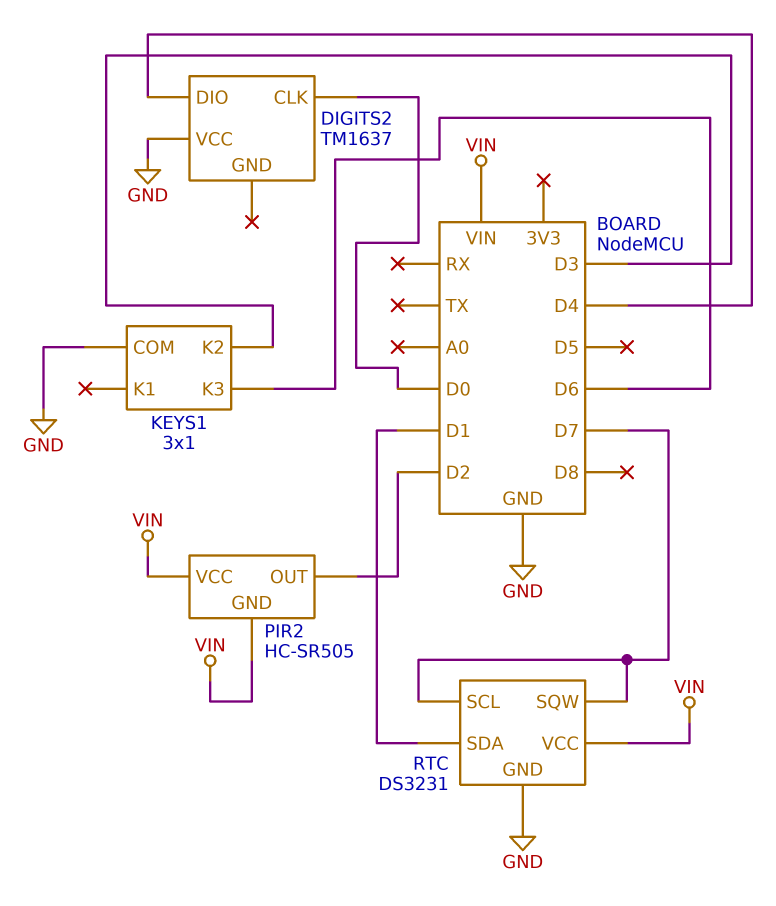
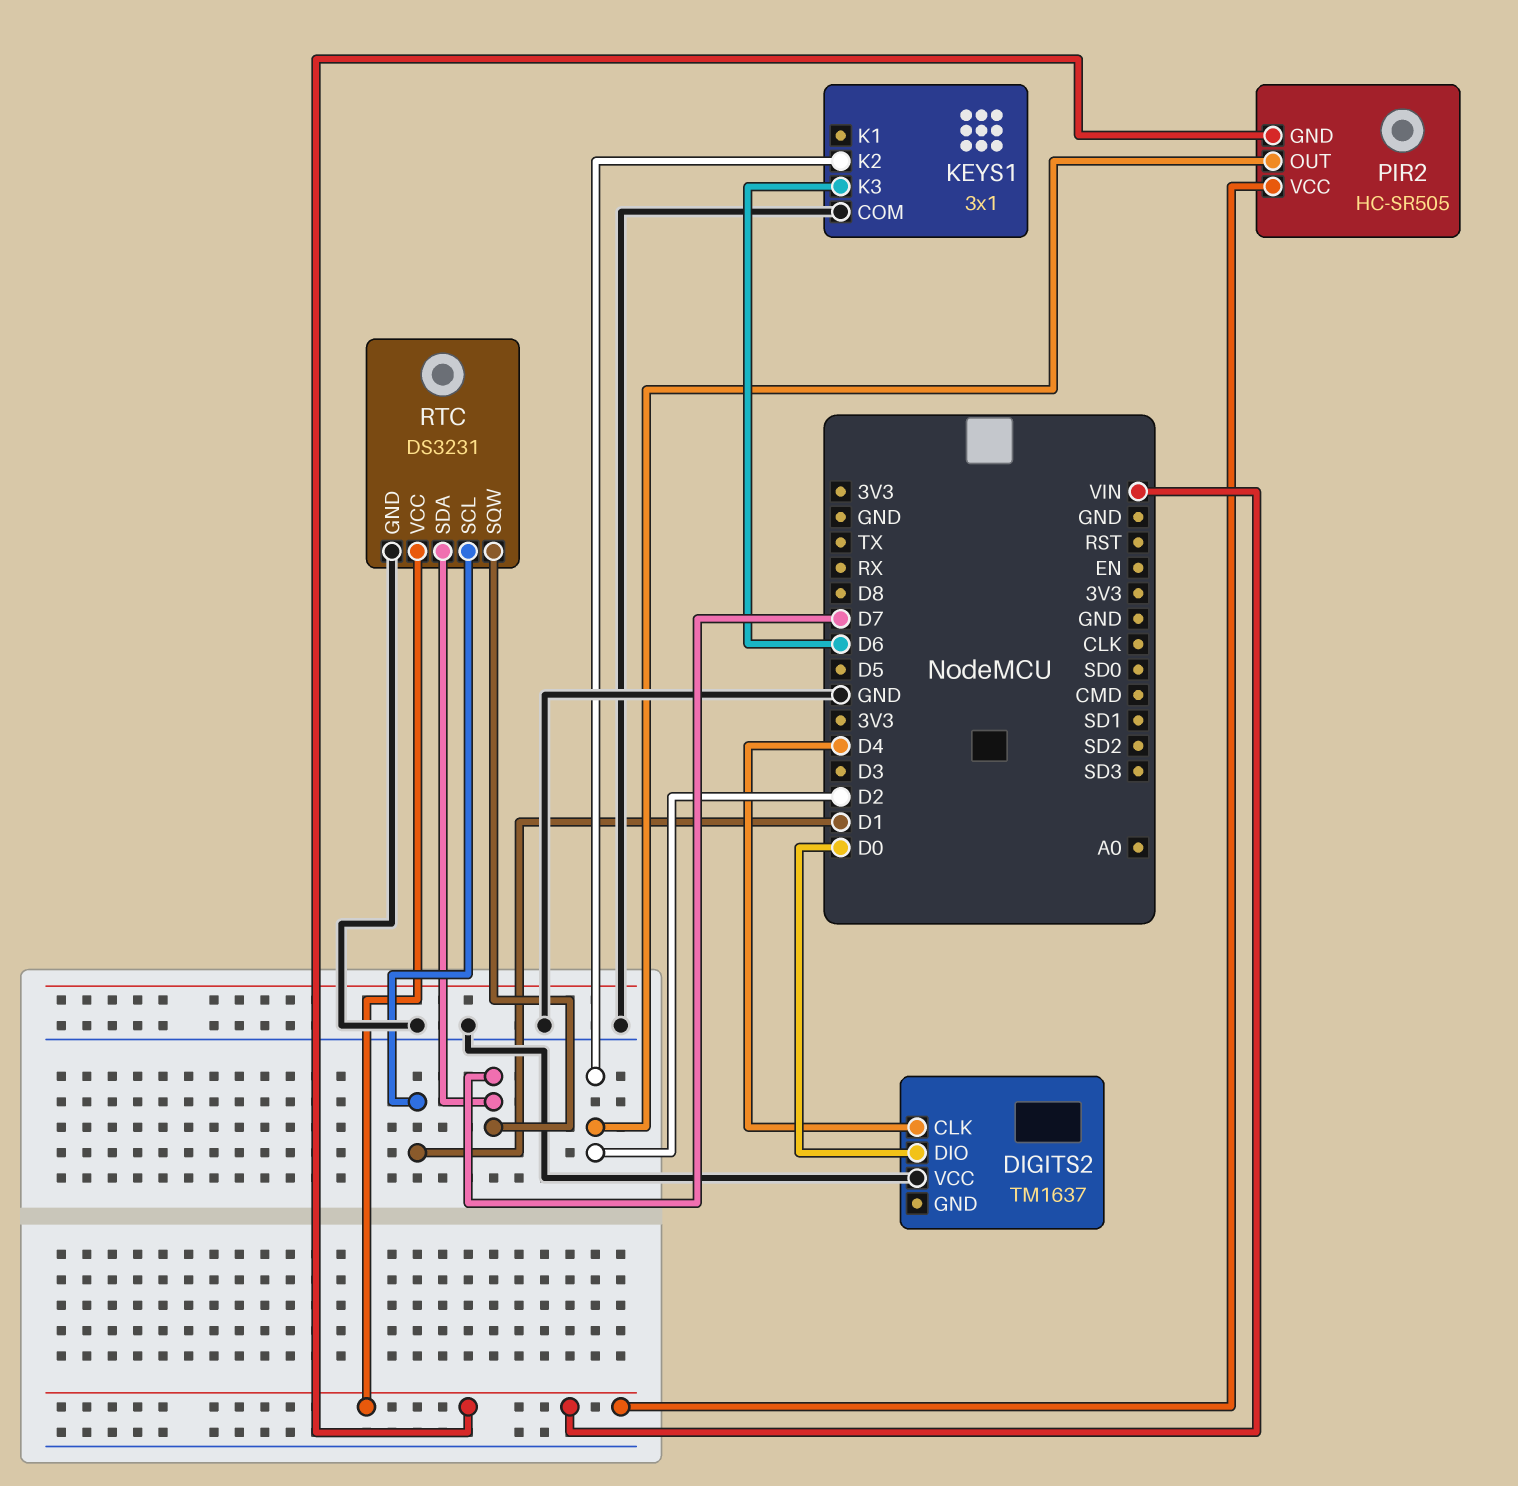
DIGITS2 pin CLK: D0 -> D4
DIGITS2 pin DIO: D4 -> D0
KEYS1 pin K2: D3 -> D2
RTC pin SCL: D7 -> D1
RTC pin SDA: D1 -> D7

